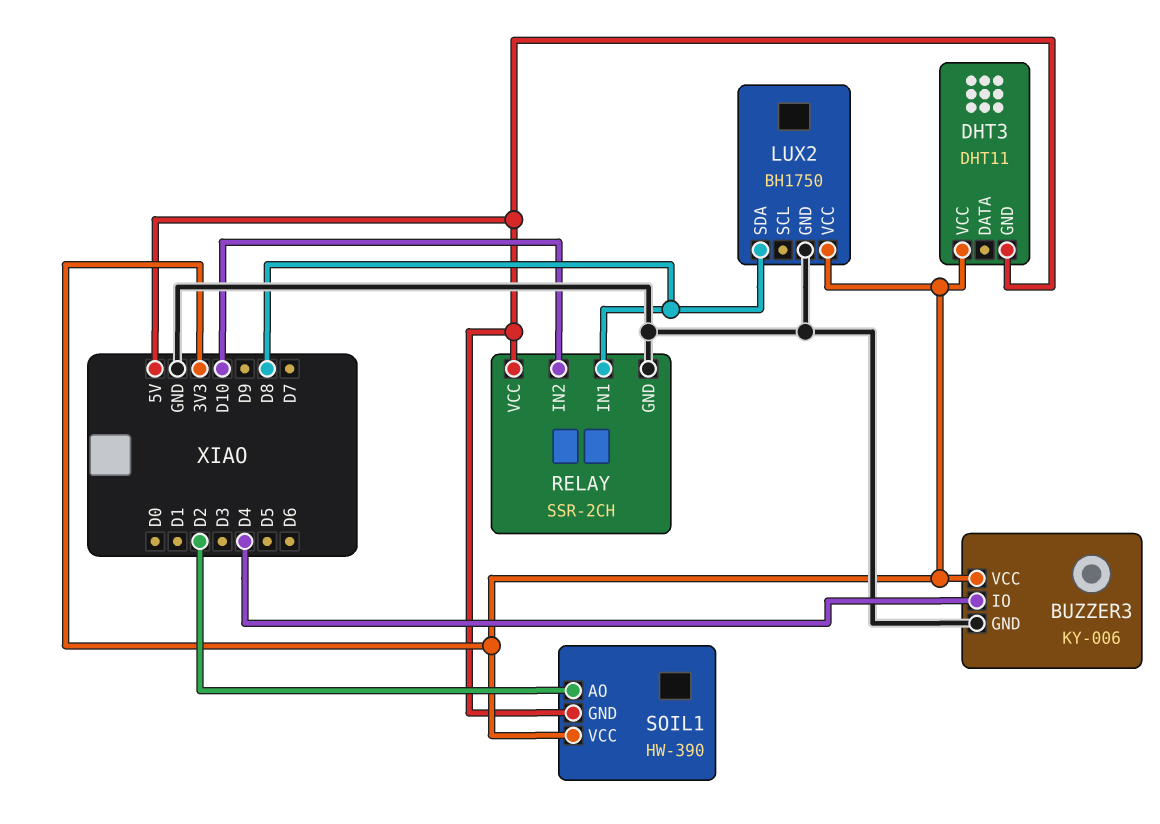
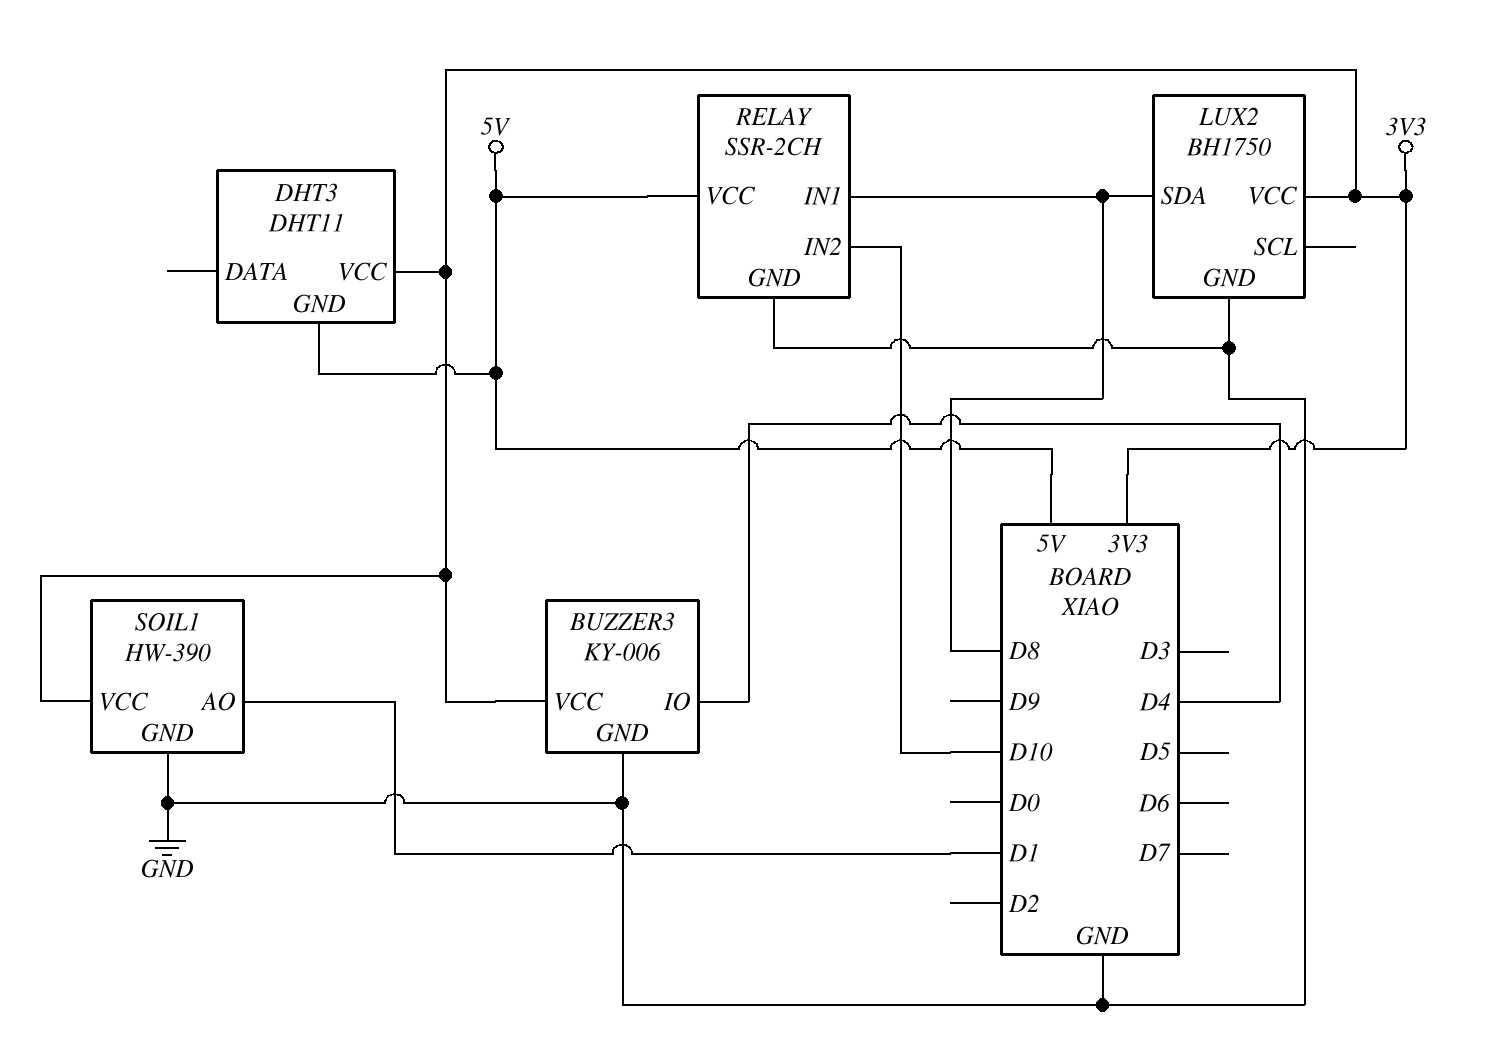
SOIL1 pin AO: D2 -> D1
SOIL1 pin GND: 5V -> GND

